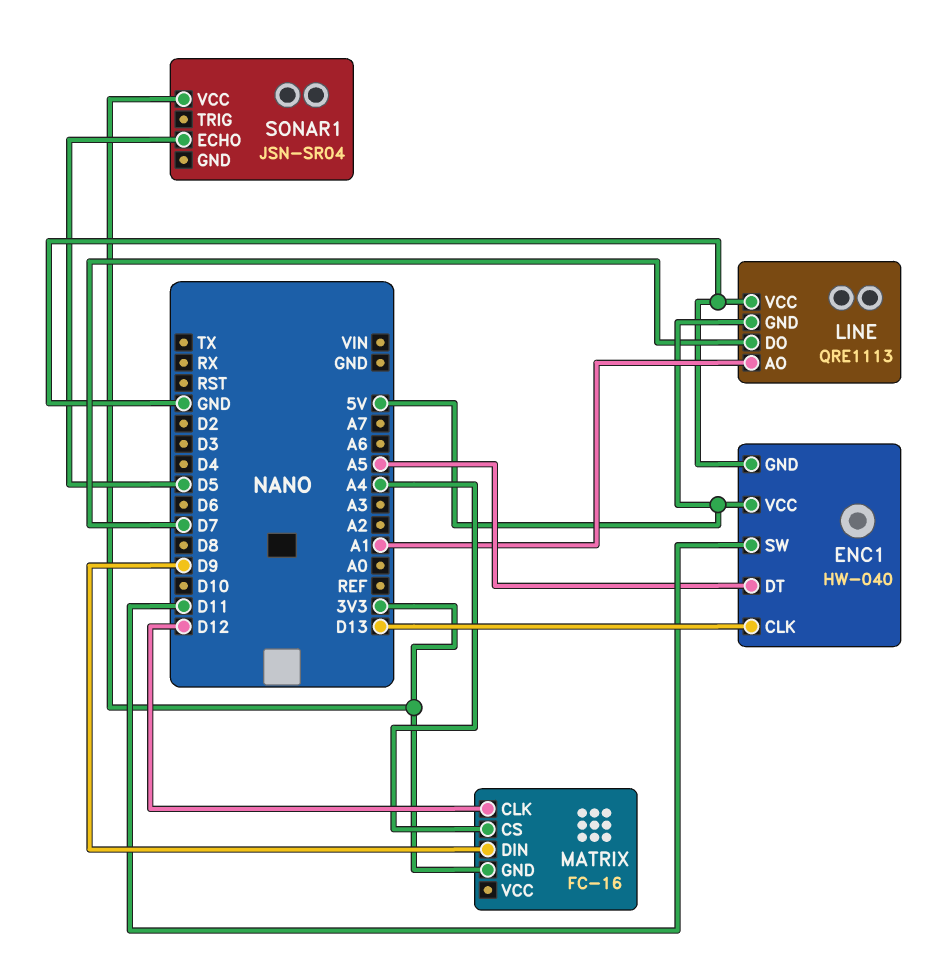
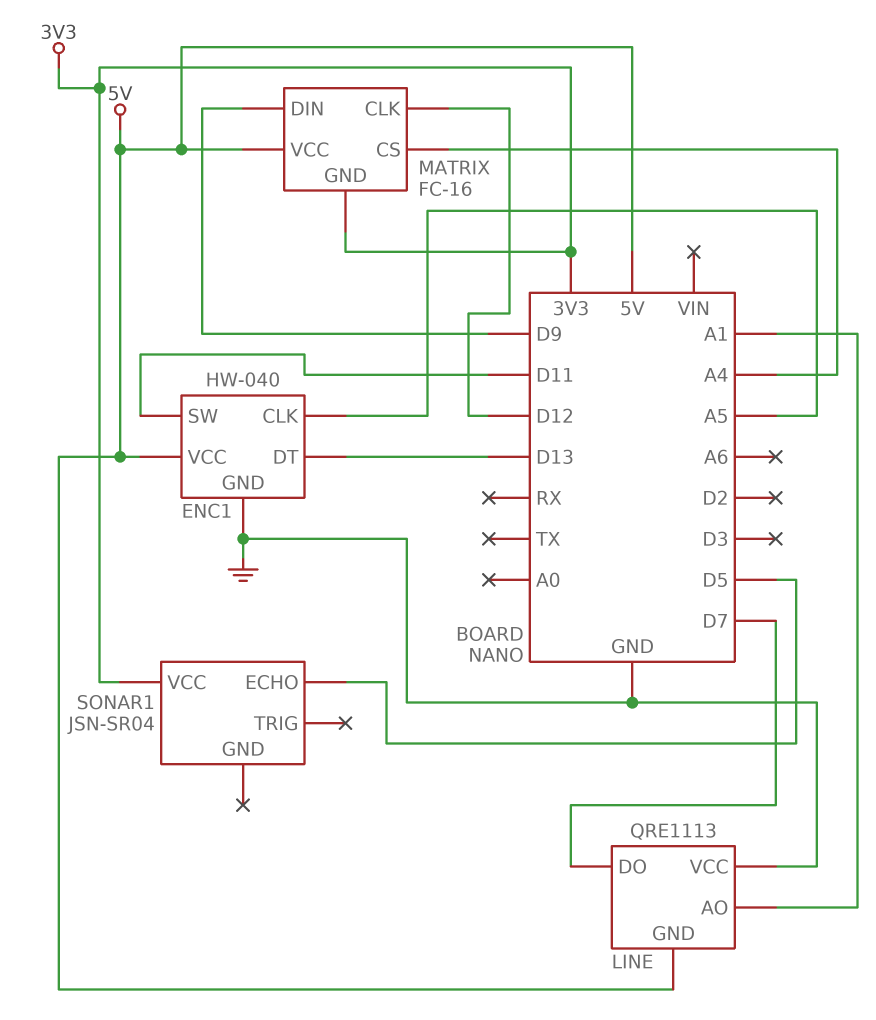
ENC1 pin CLK: D13 -> A5
ENC1 pin DT: A5 -> D13
MATRIX pin VCC: none -> 5V

